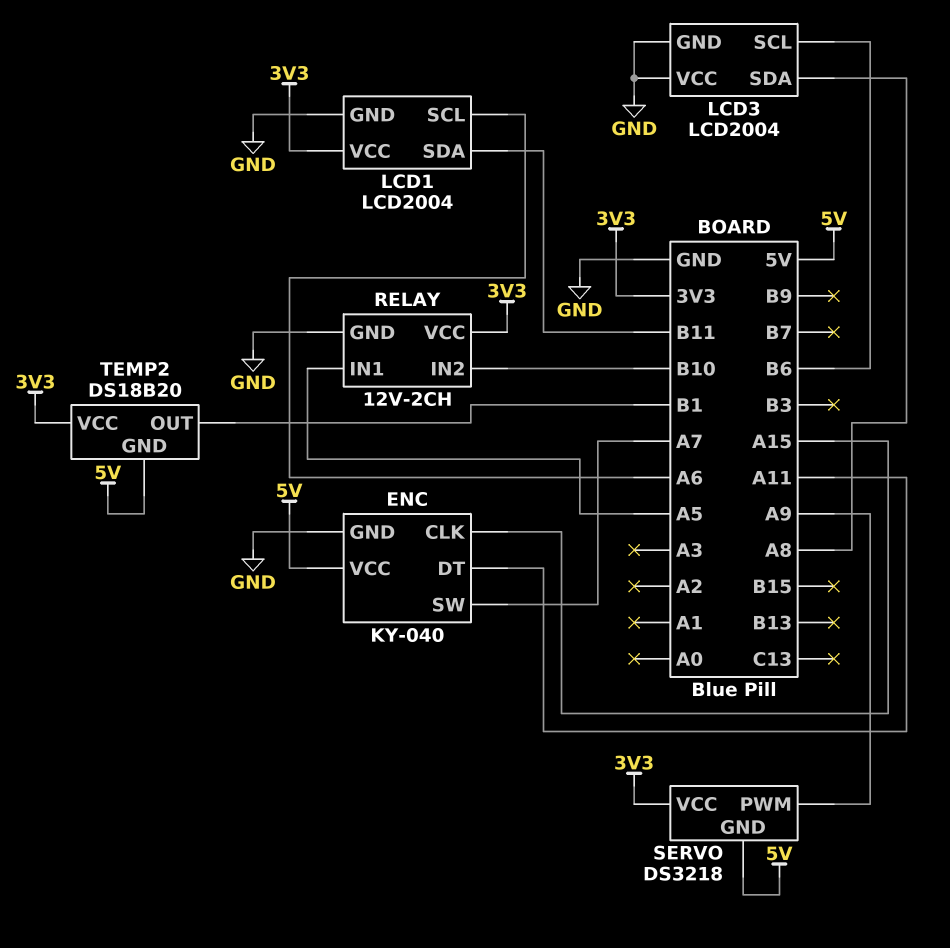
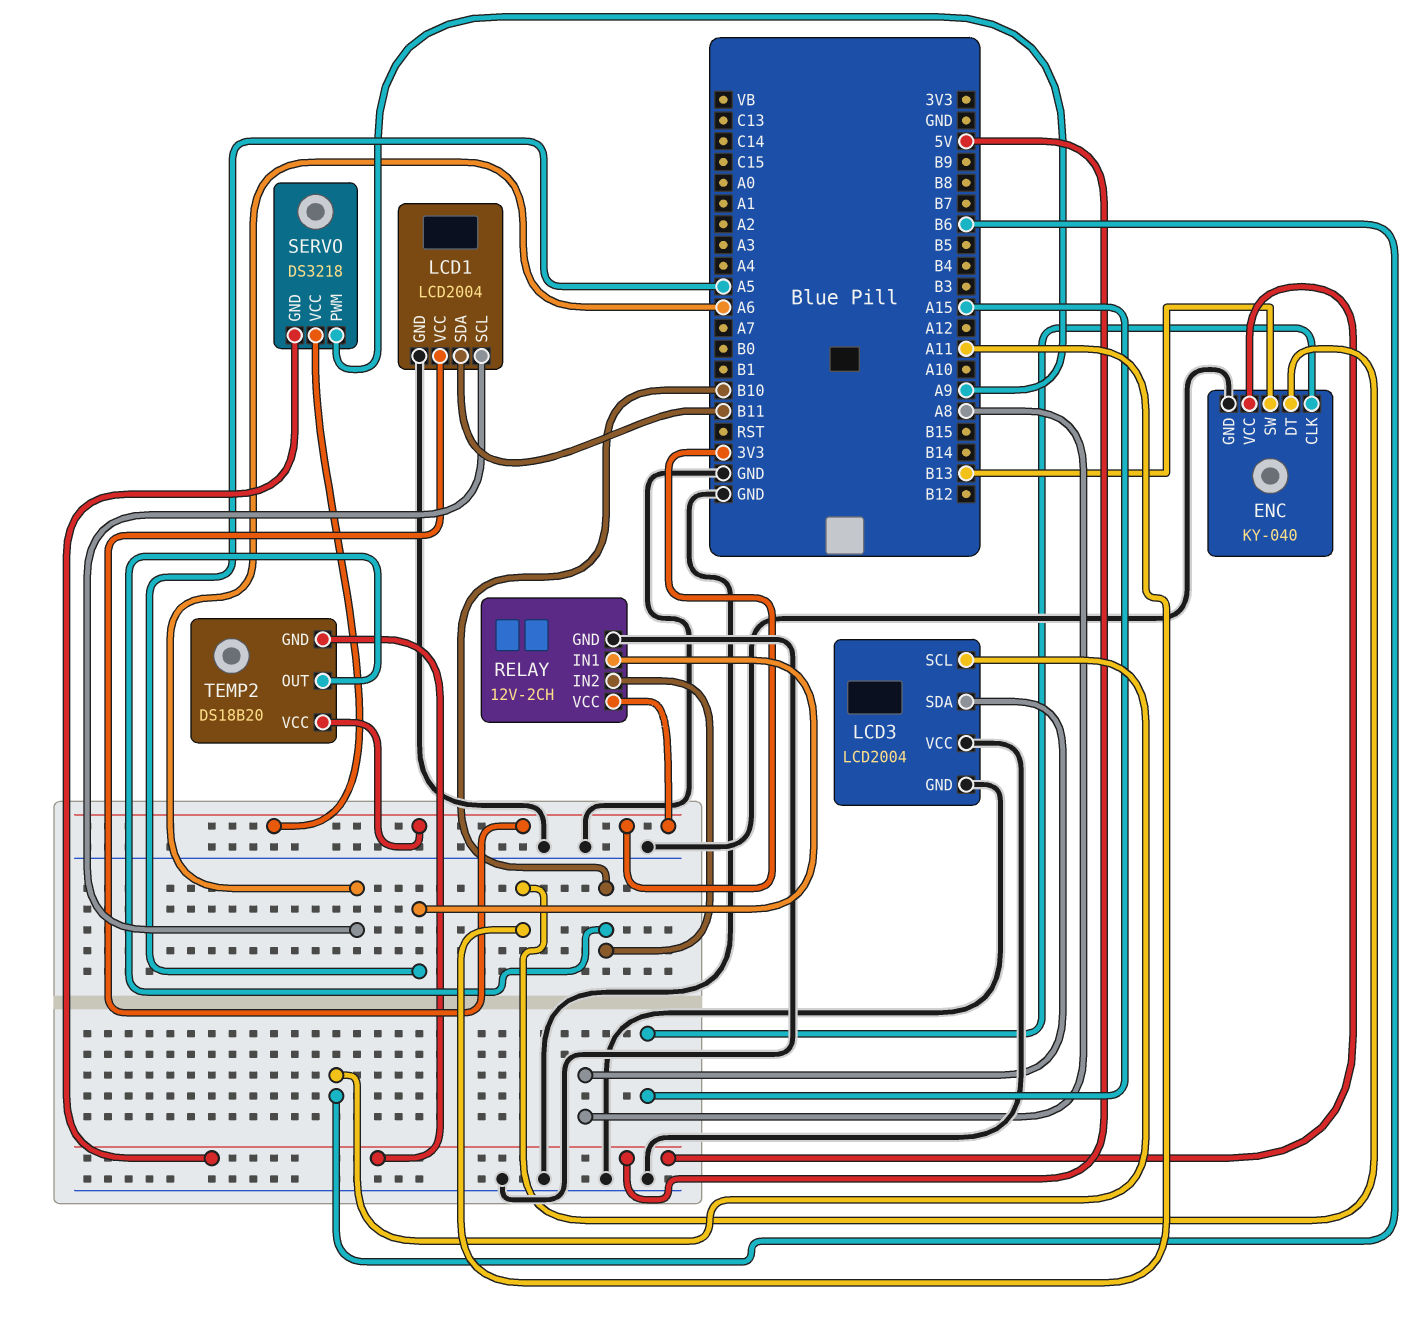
ENC pin SW: A7 -> B13
TEMP2 pin OUT: B1 -> B10

